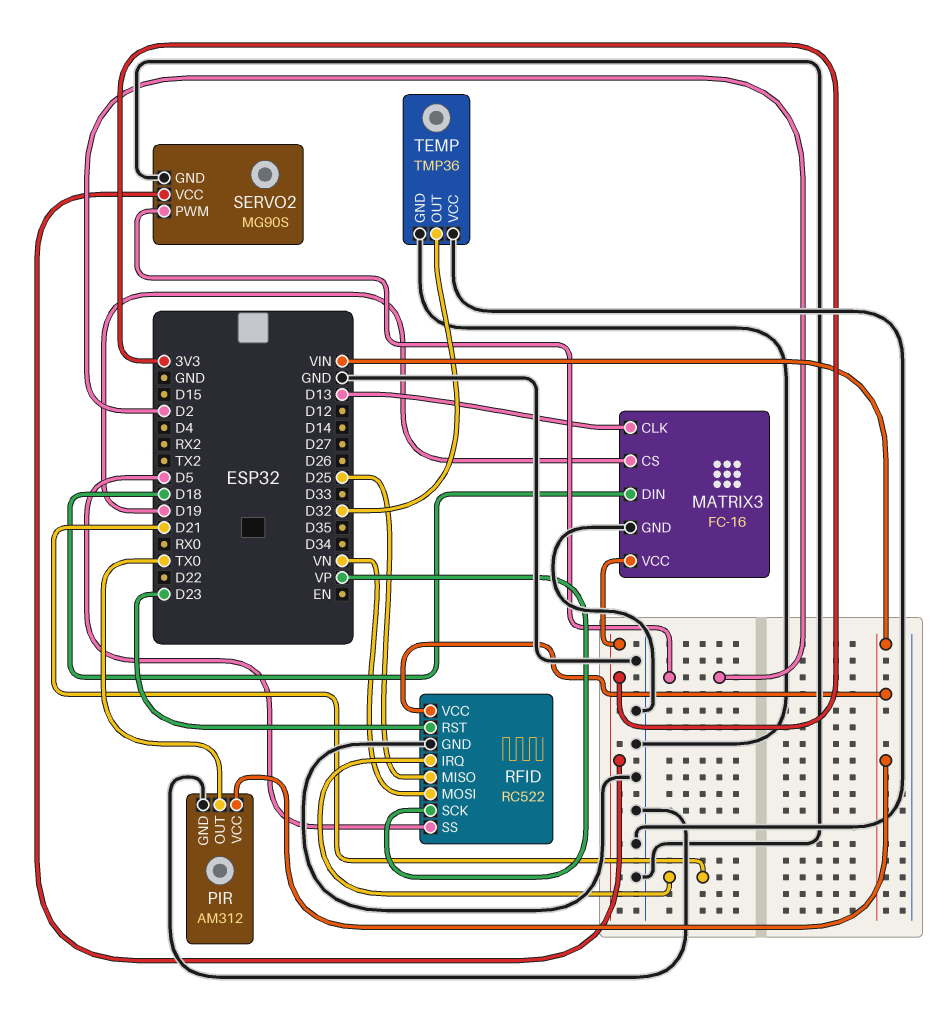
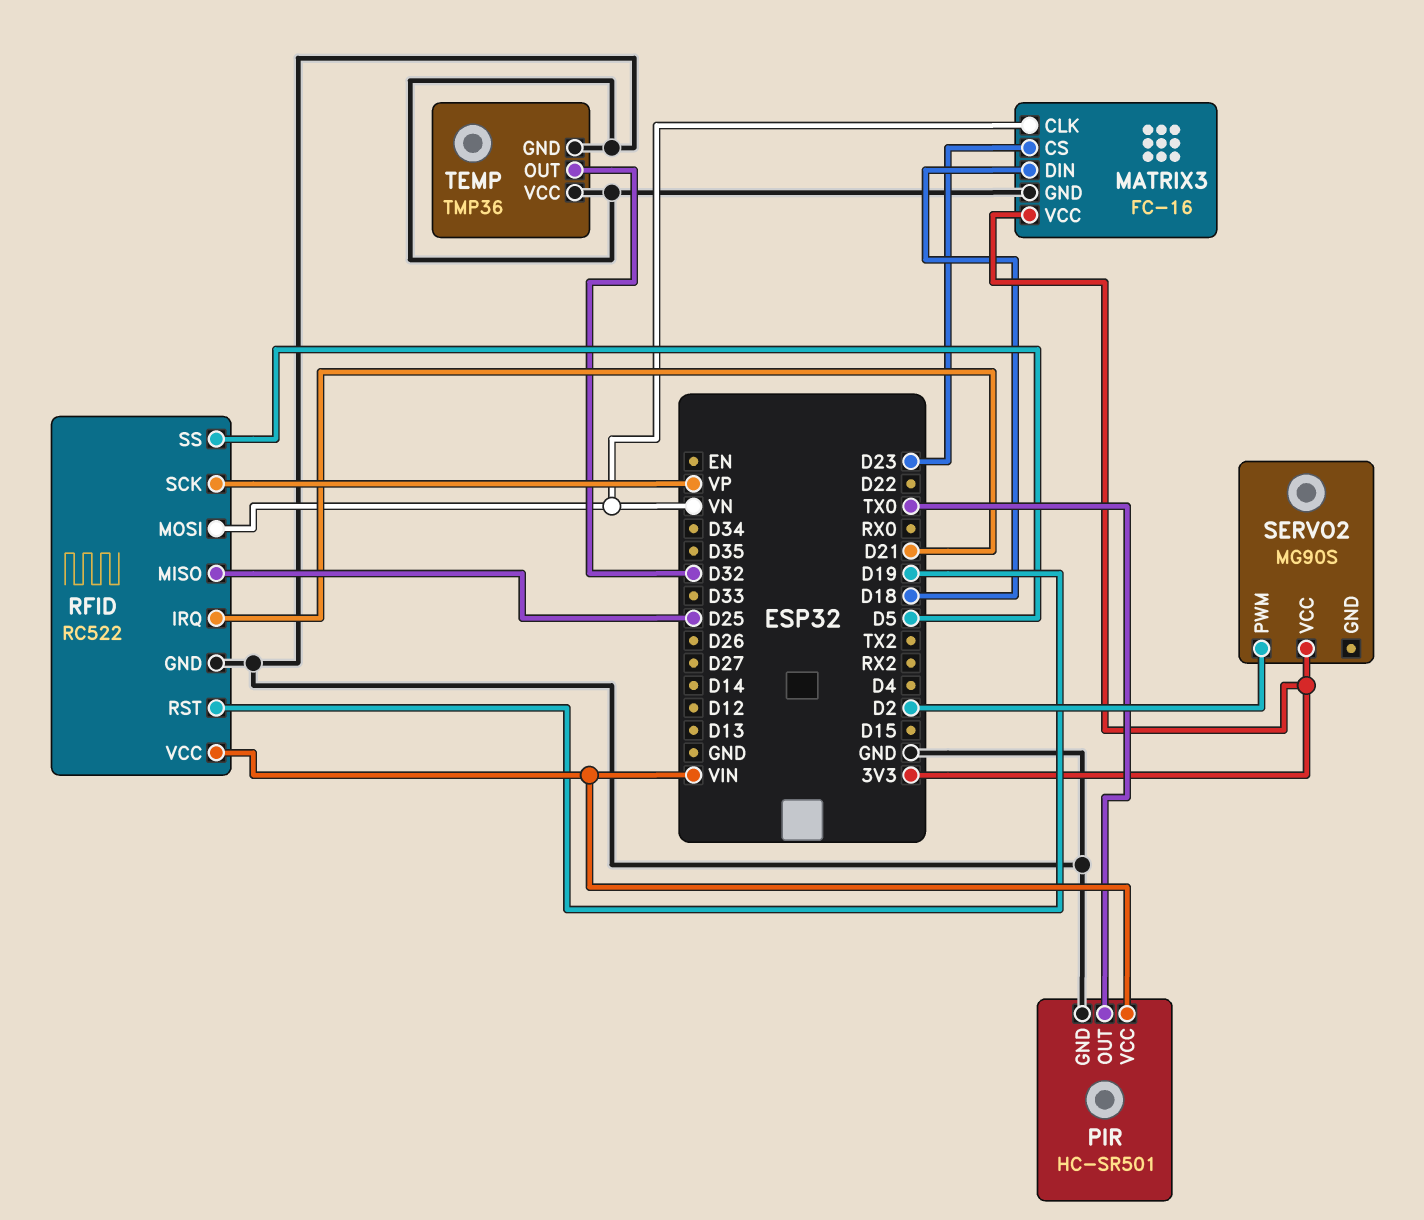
MATRIX3 pin CLK: D13 -> VN
MATRIX3 pin CS: D19 -> D23
PIR: AM312 -> HC-SR501
RFID pin RST: D23 -> D19
SERVO2 pin GND: GND -> none

